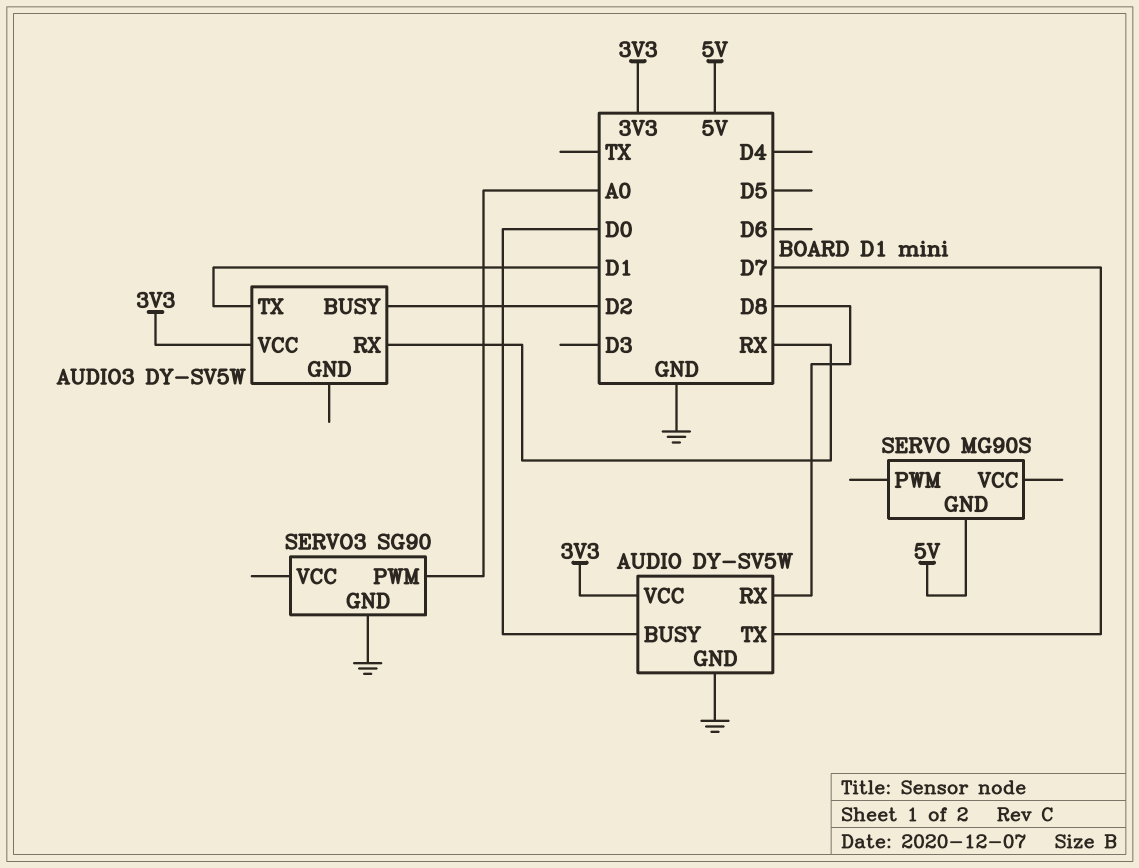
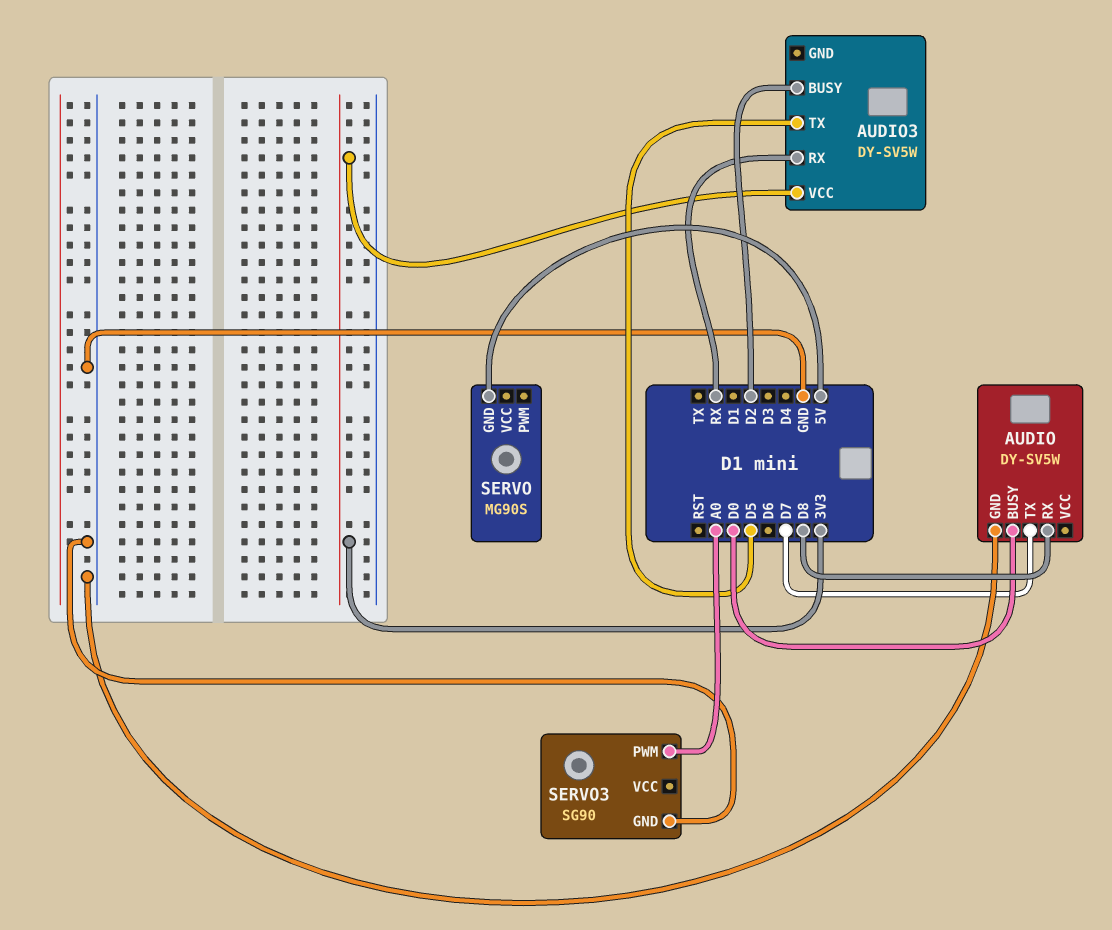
AUDIO pin VCC: 3V3 -> none
AUDIO3 pin TX: D1 -> D5

